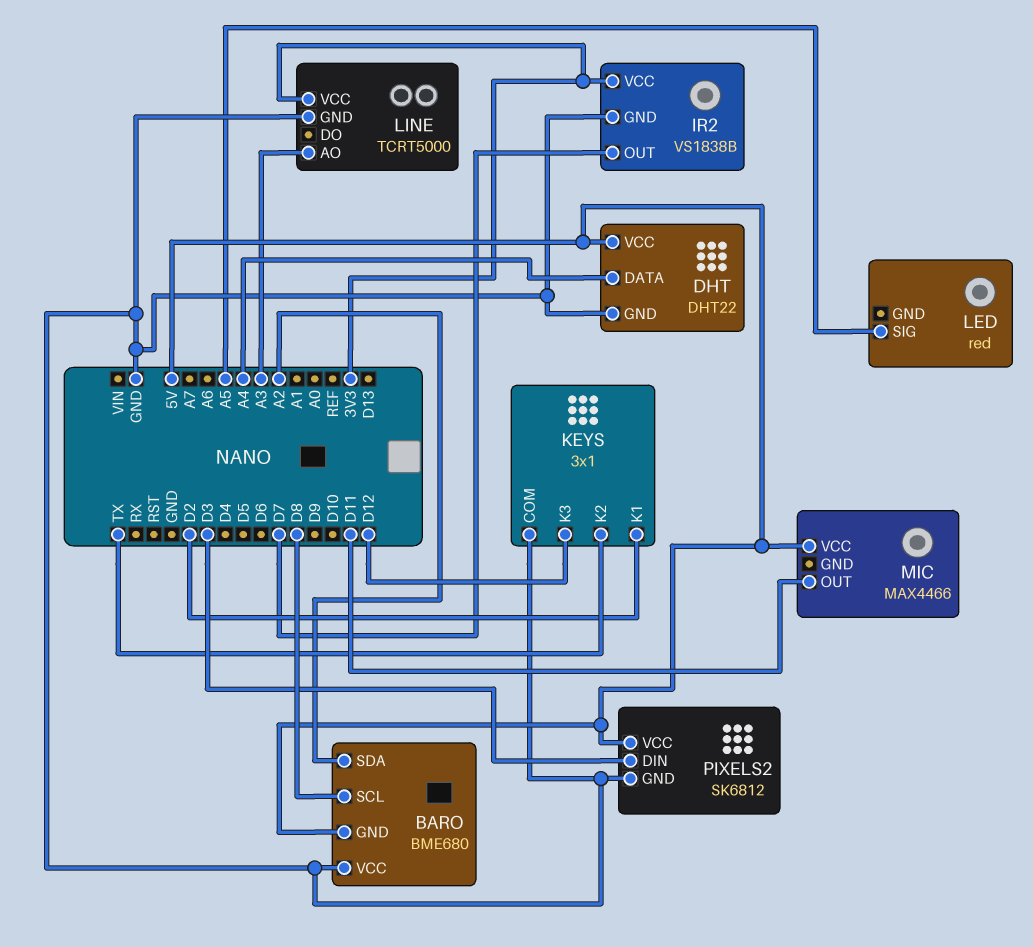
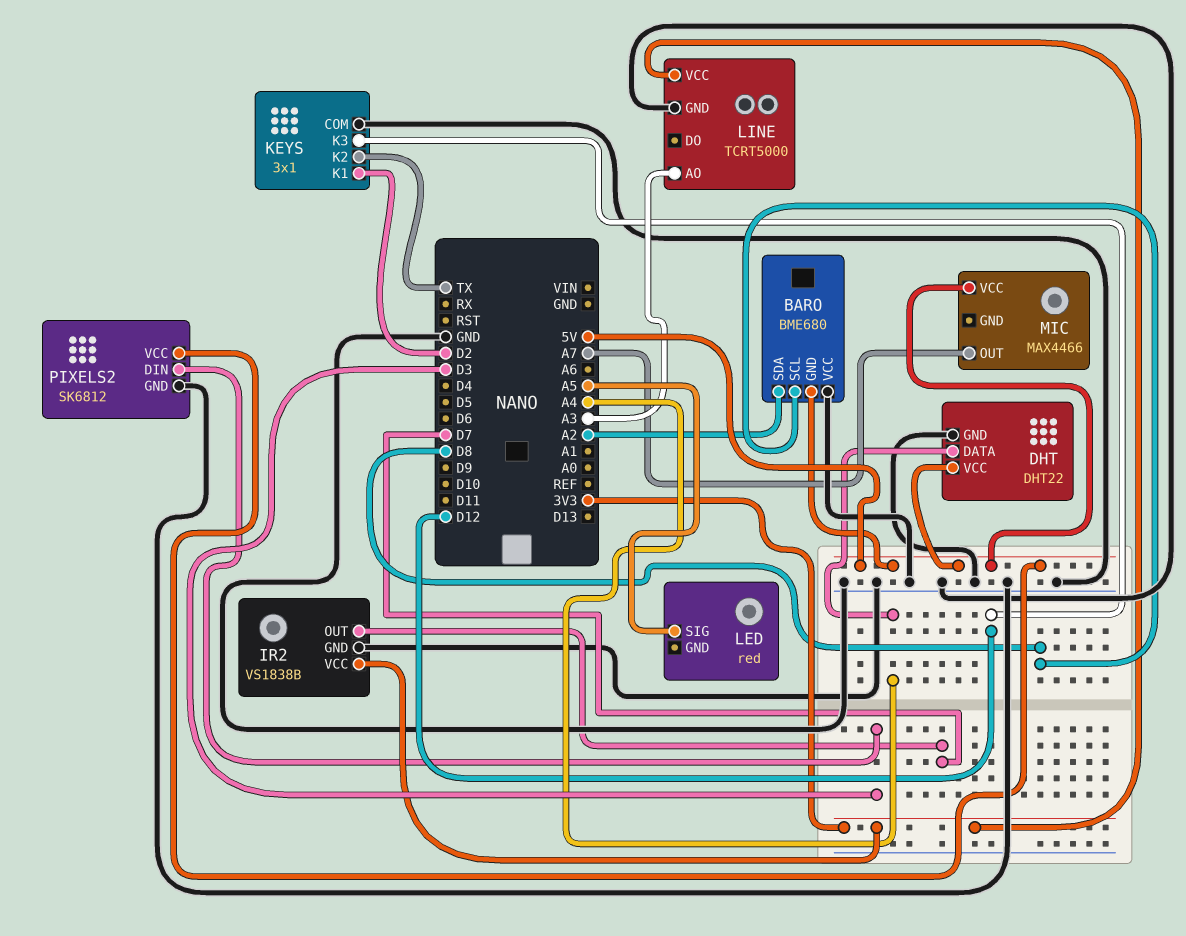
MIC pin OUT: D11 -> A7

